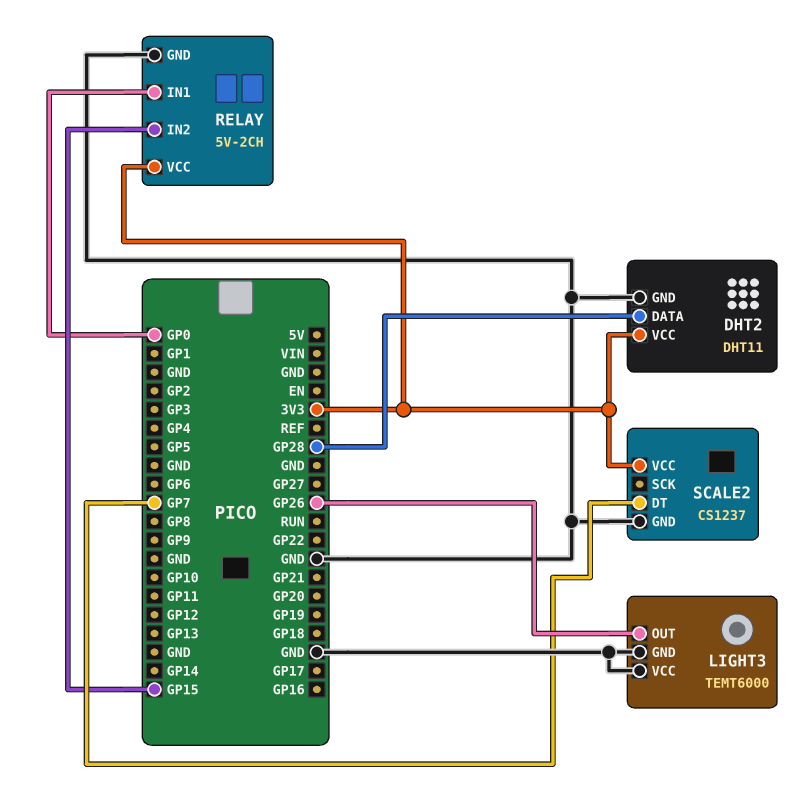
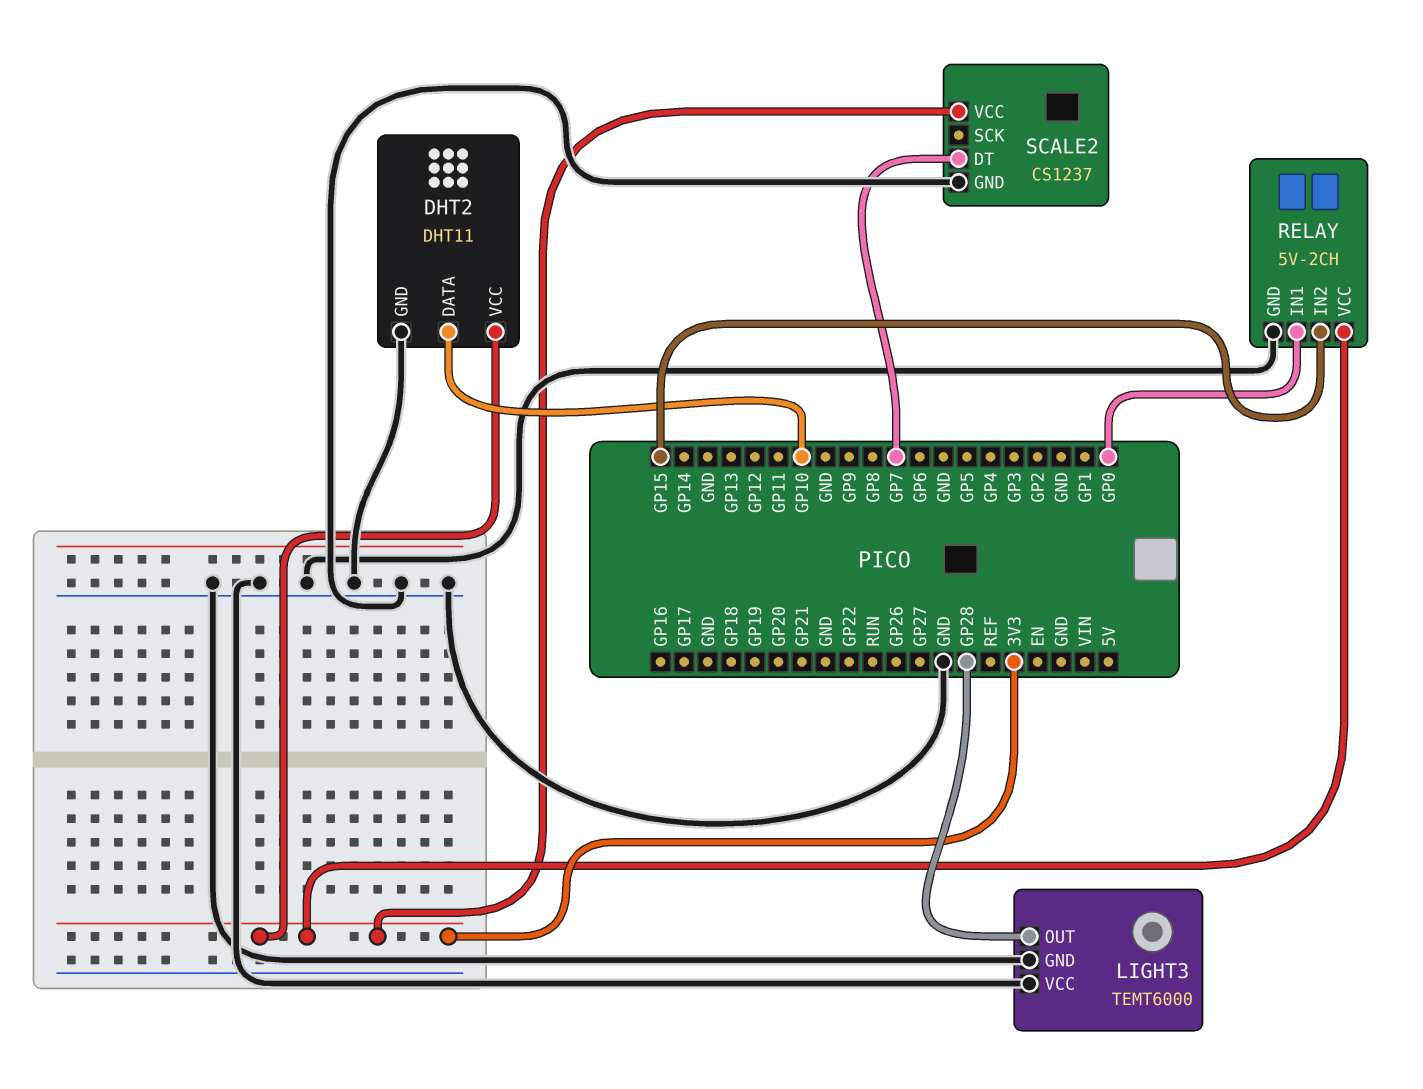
DHT2 pin DATA: GP28 -> GP10
LIGHT3 pin OUT: GP26 -> GP28

